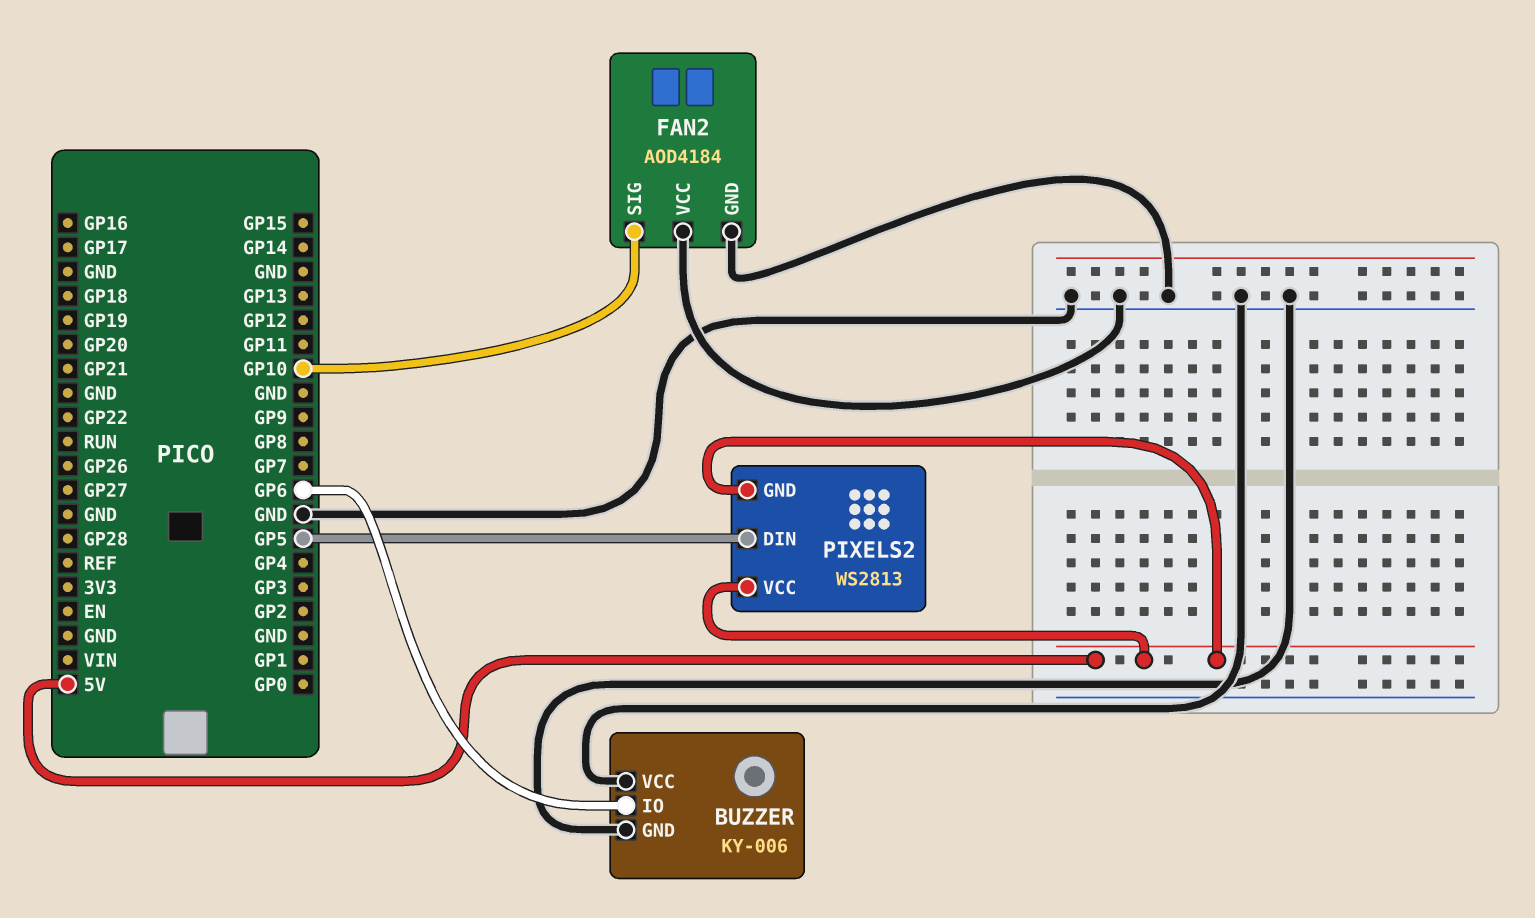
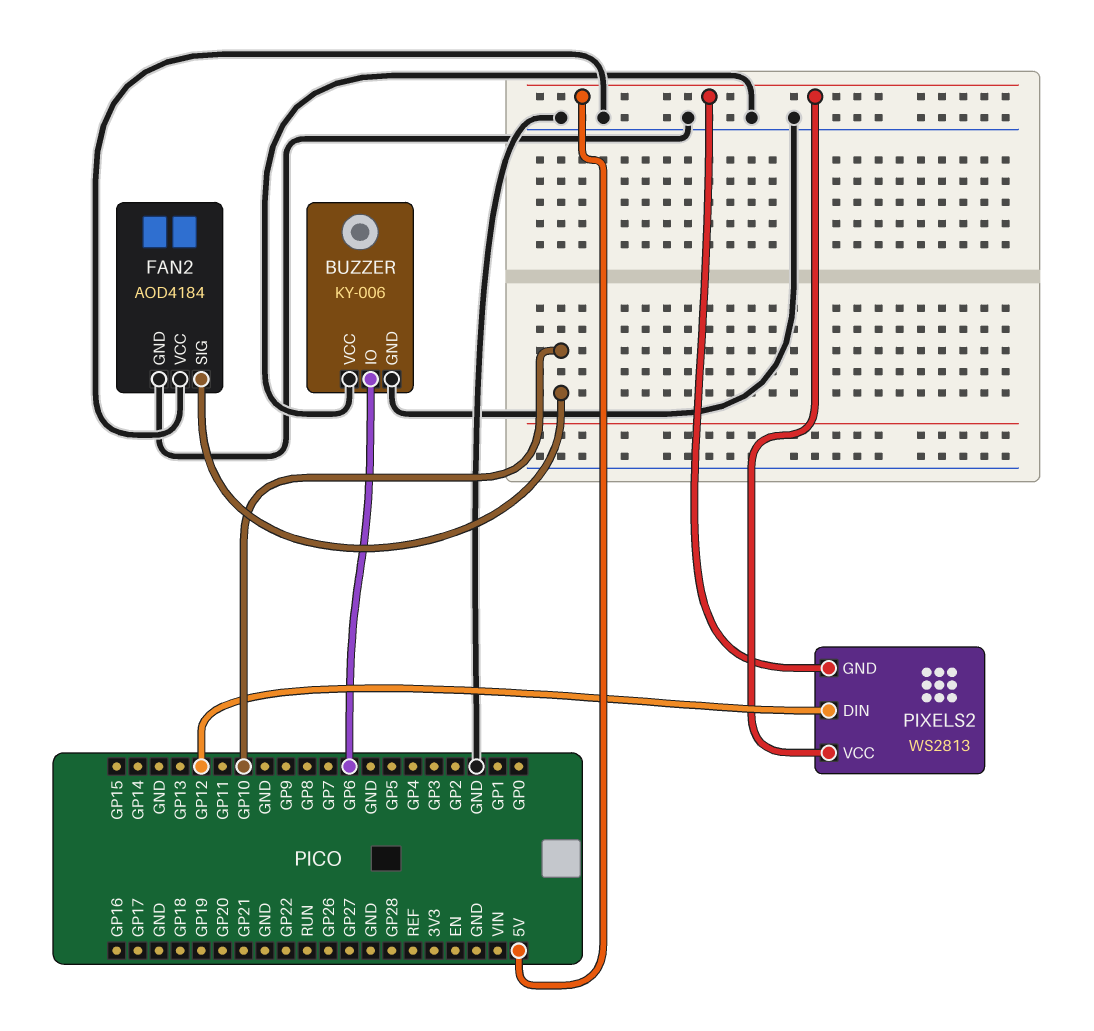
PIXELS2 pin DIN: GP5 -> GP12

